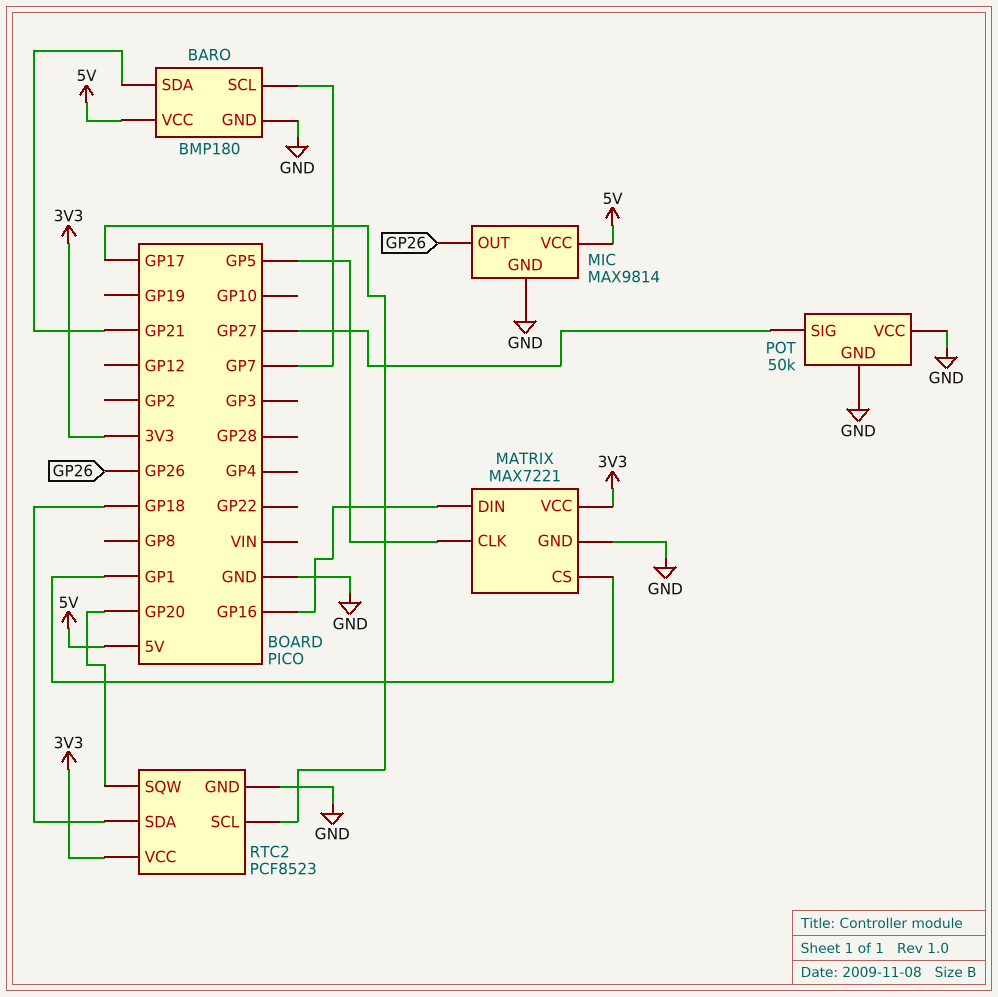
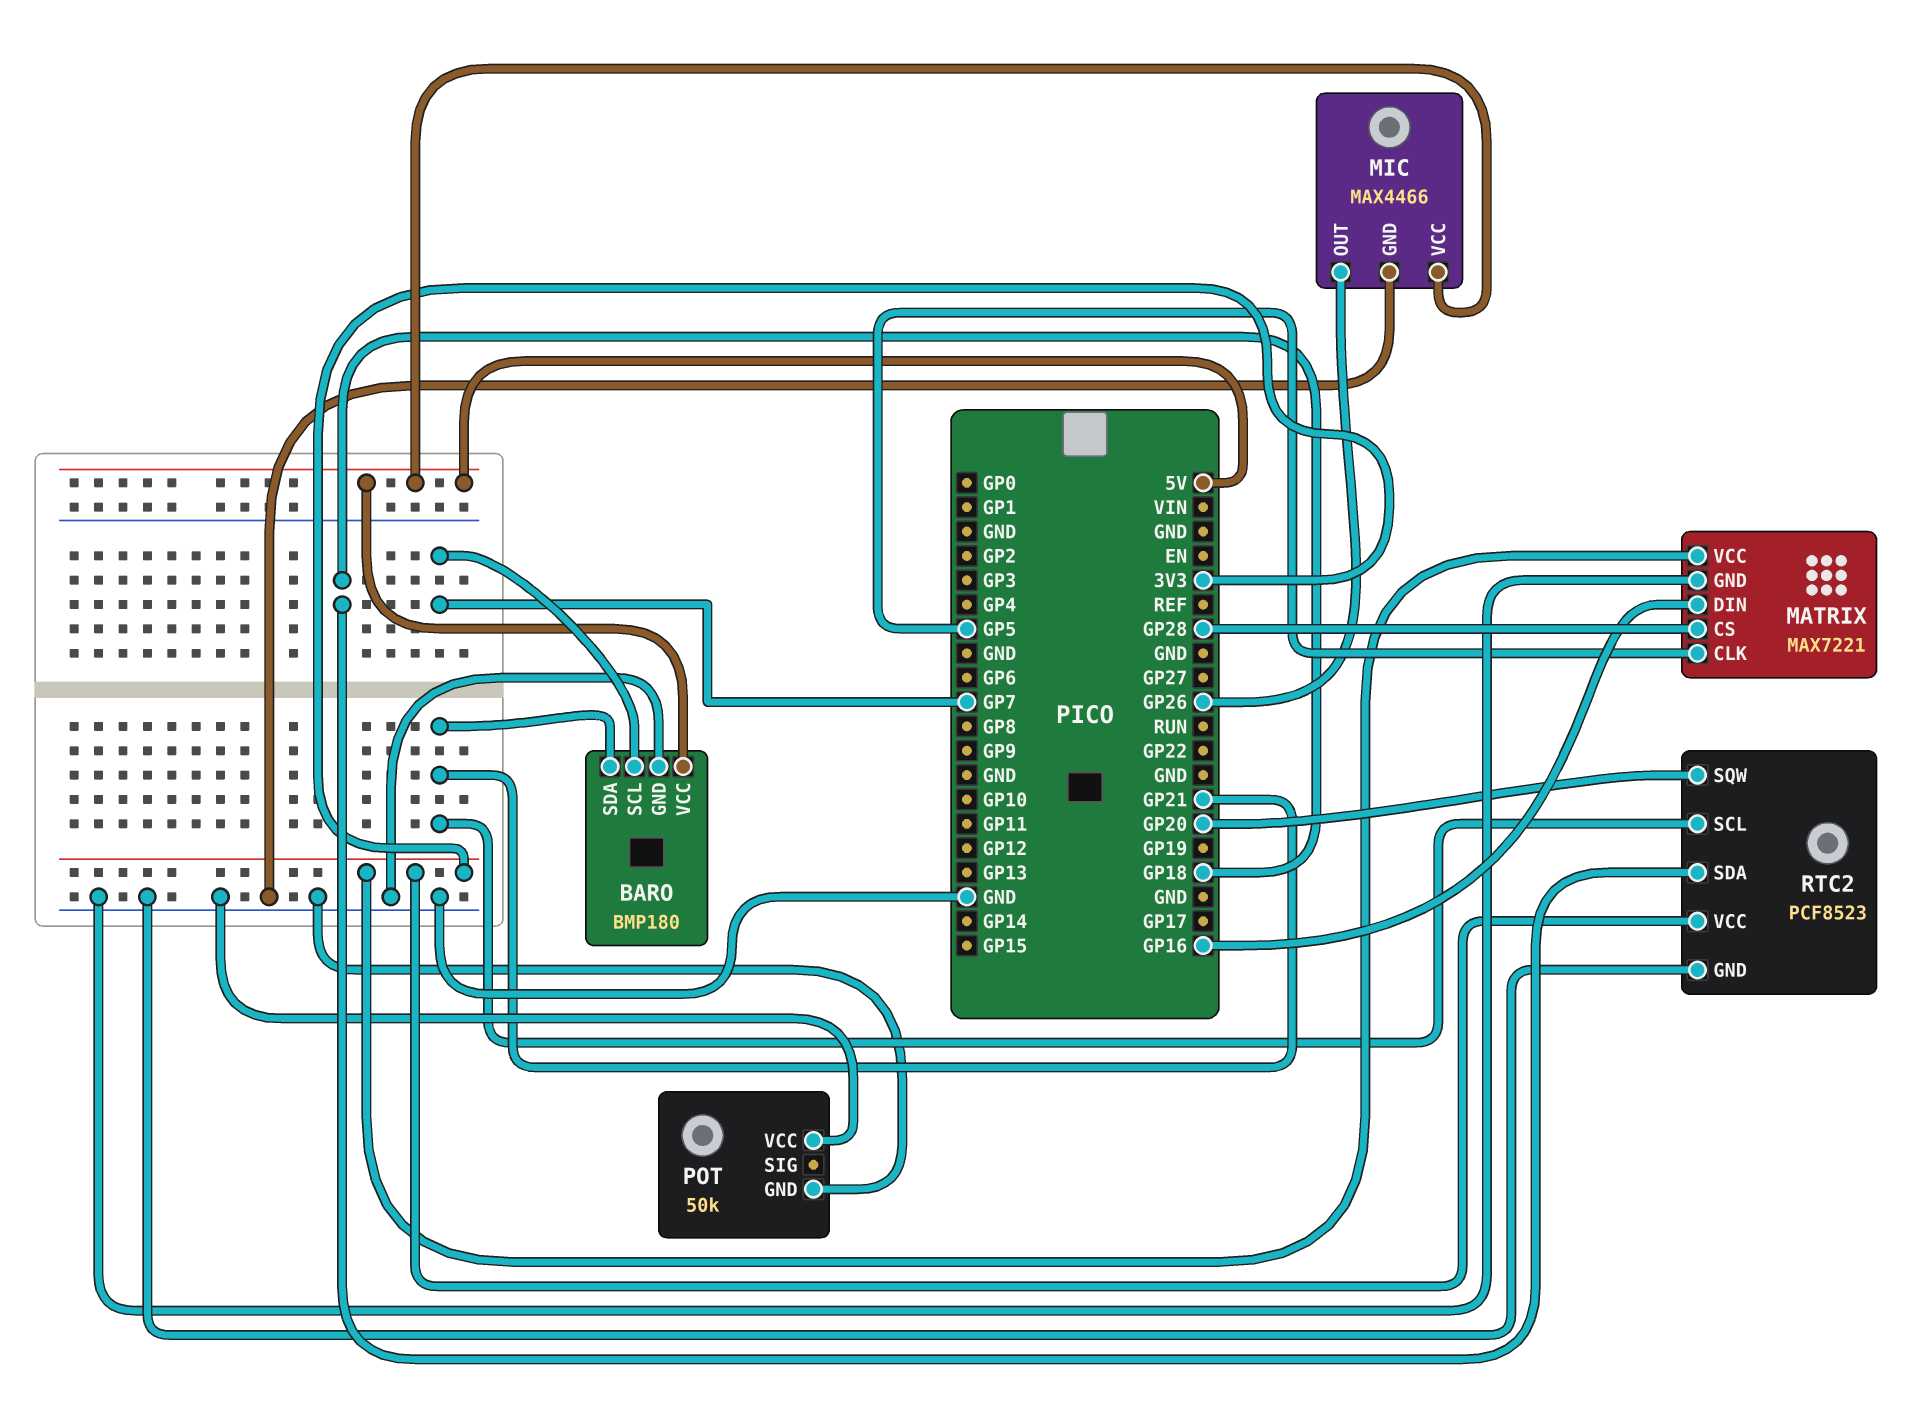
MATRIX pin CS: GP1 -> GP28
MIC: MAX9814 -> MAX4466
POT pin SIG: GP27 -> none
RTC2 pin SCL: GP17 -> GP21

